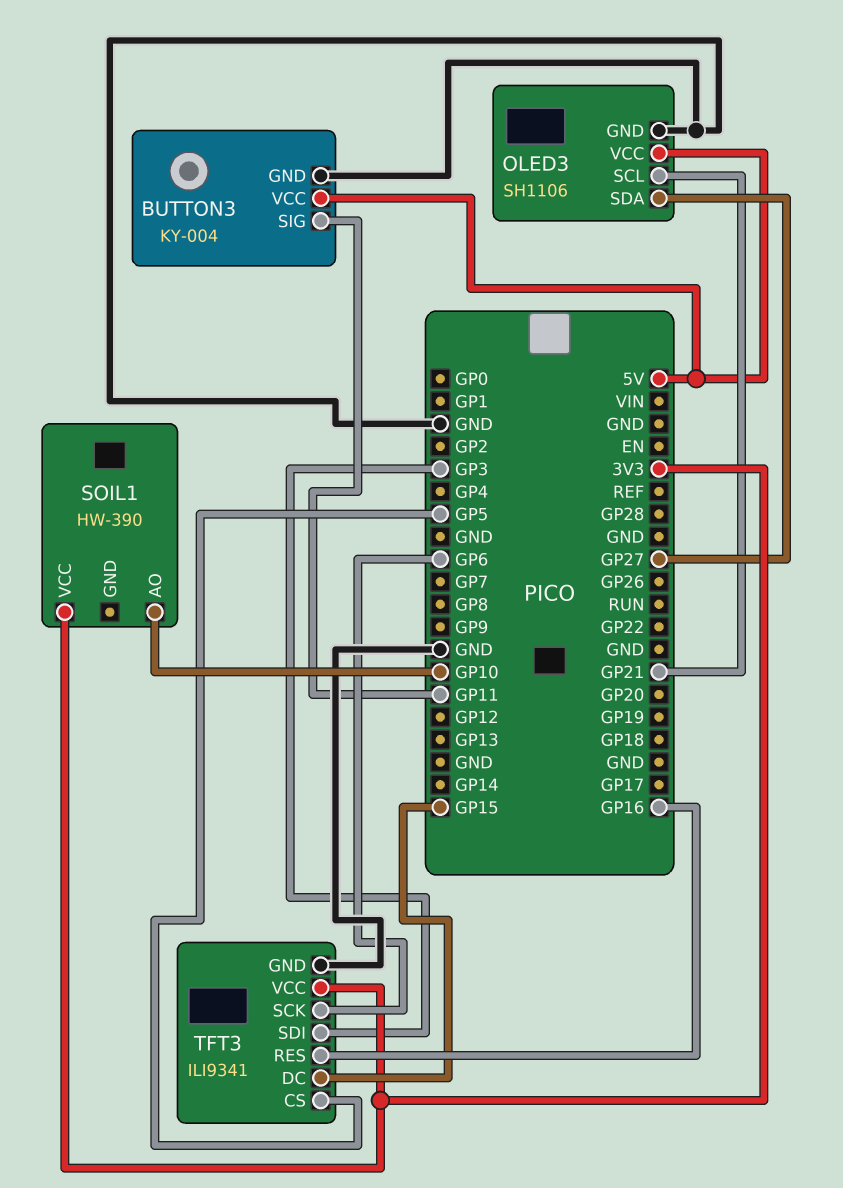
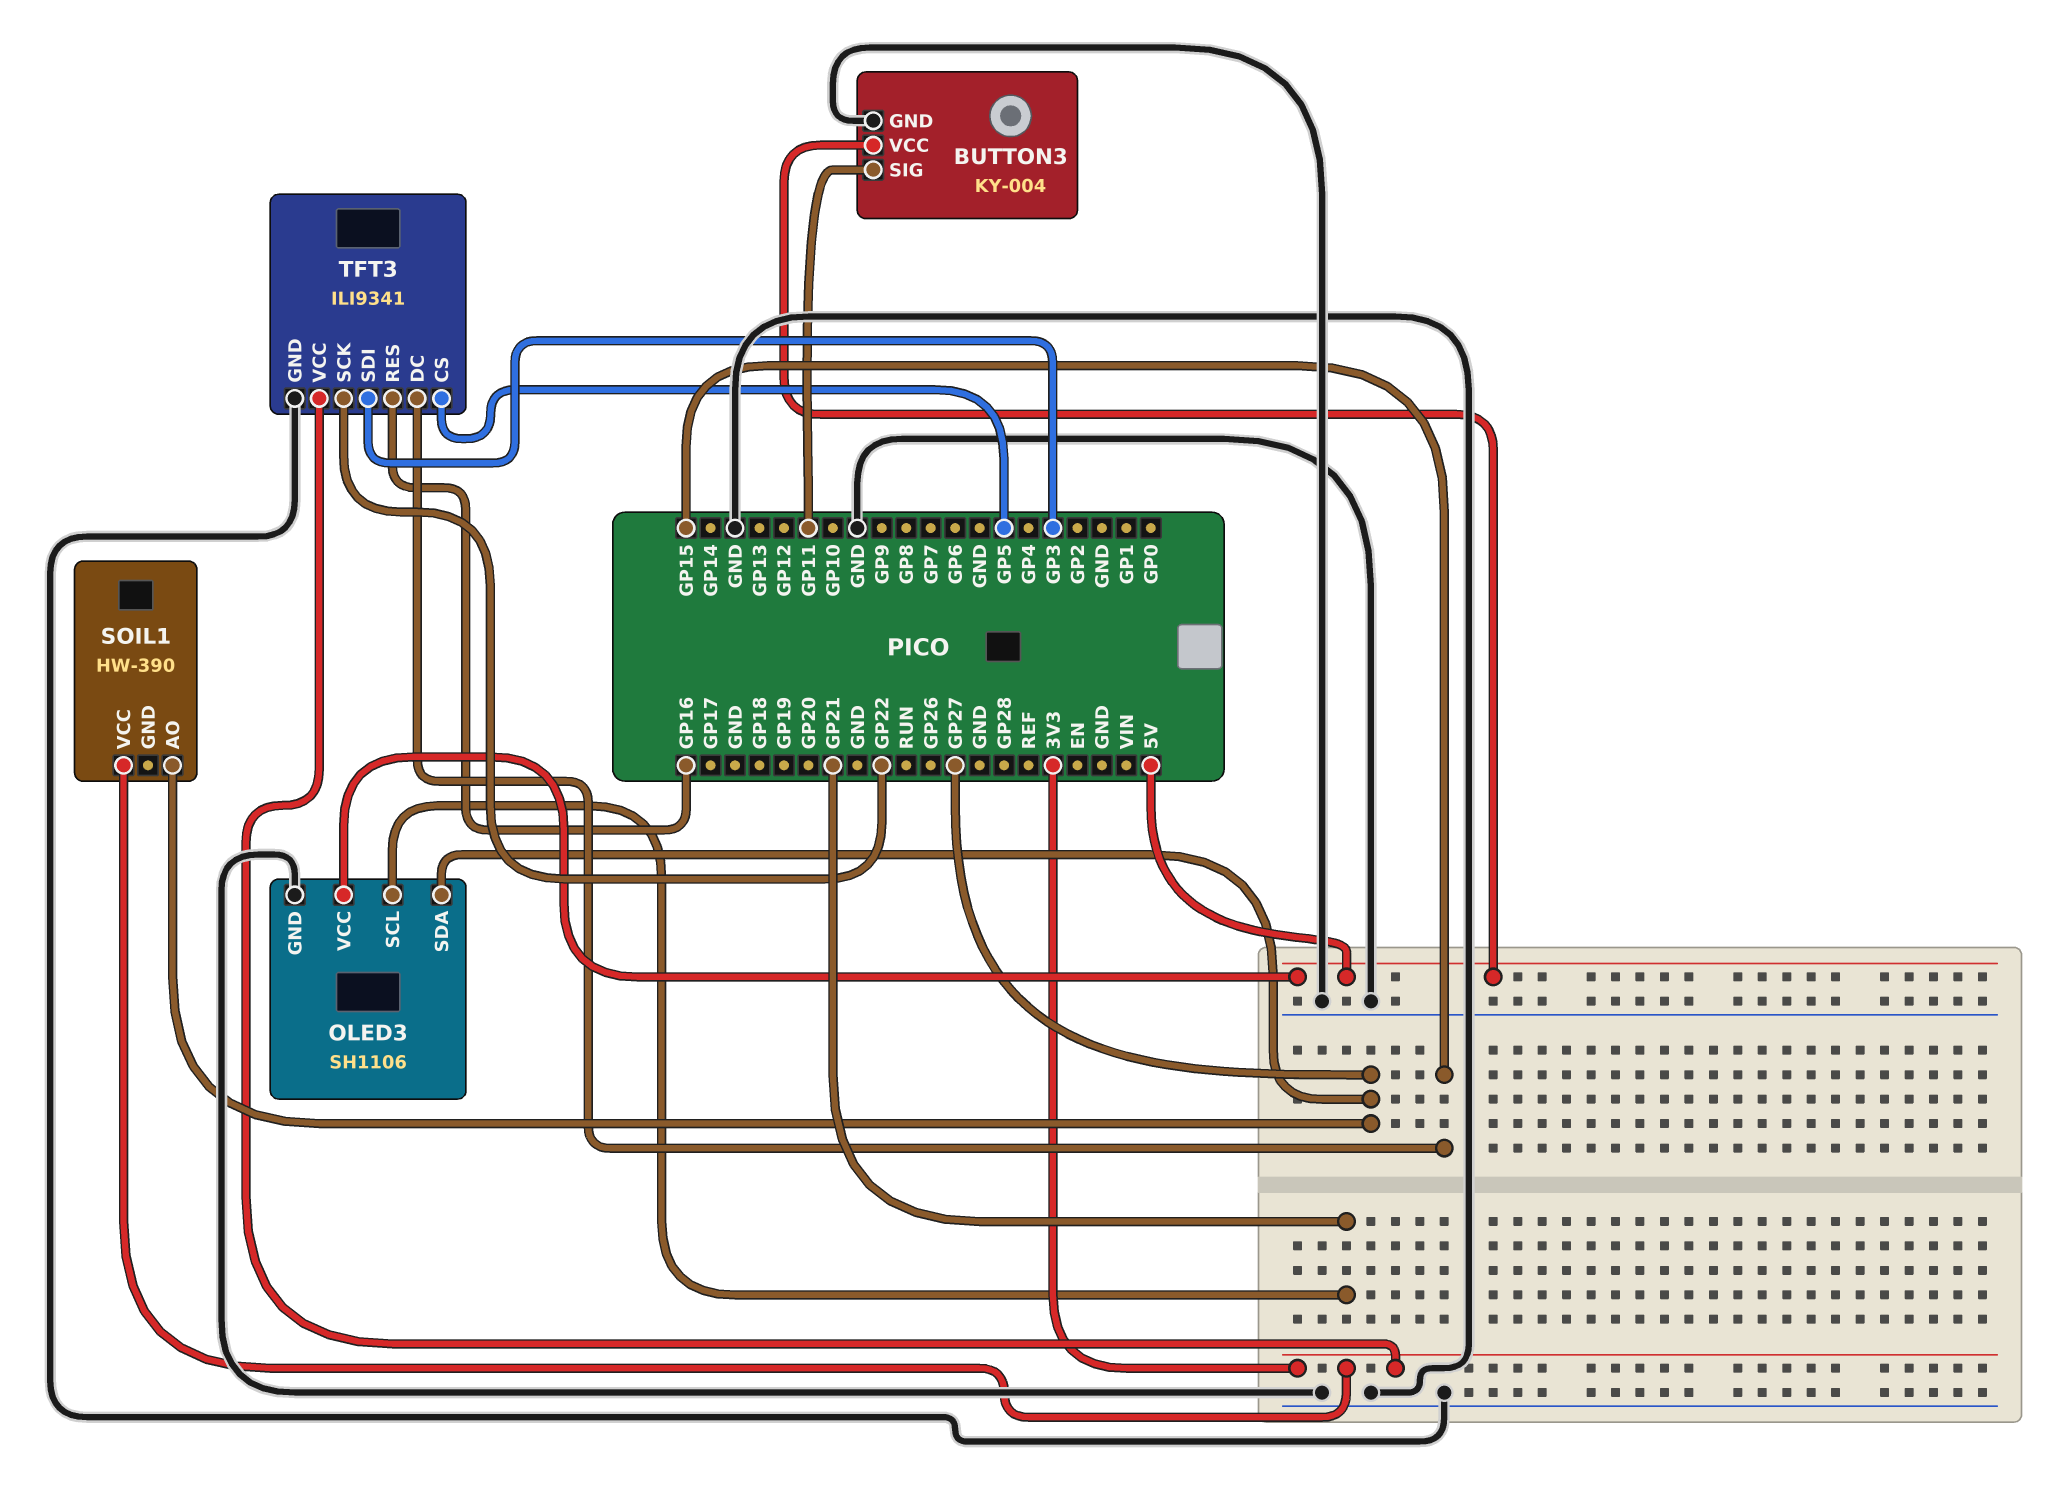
SOIL1 pin AO: GP10 -> GP27
TFT3 pin SCK: GP6 -> GP22

